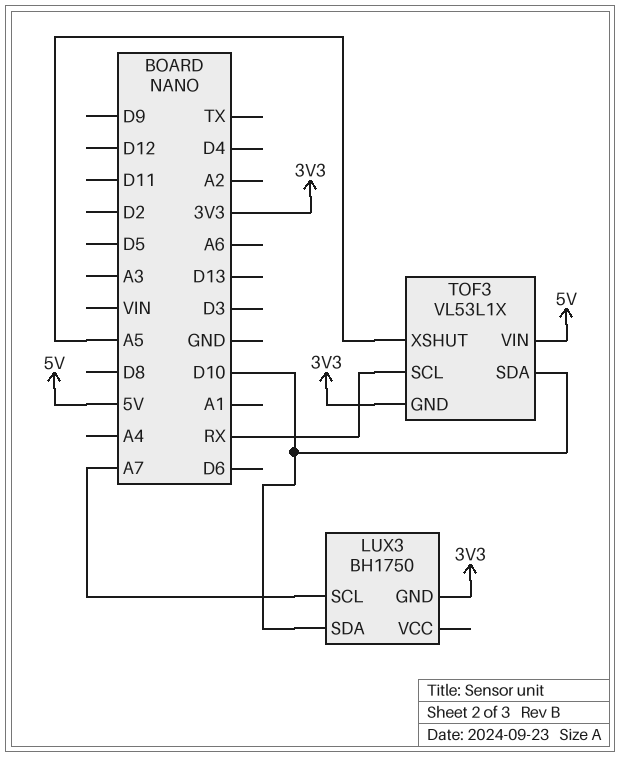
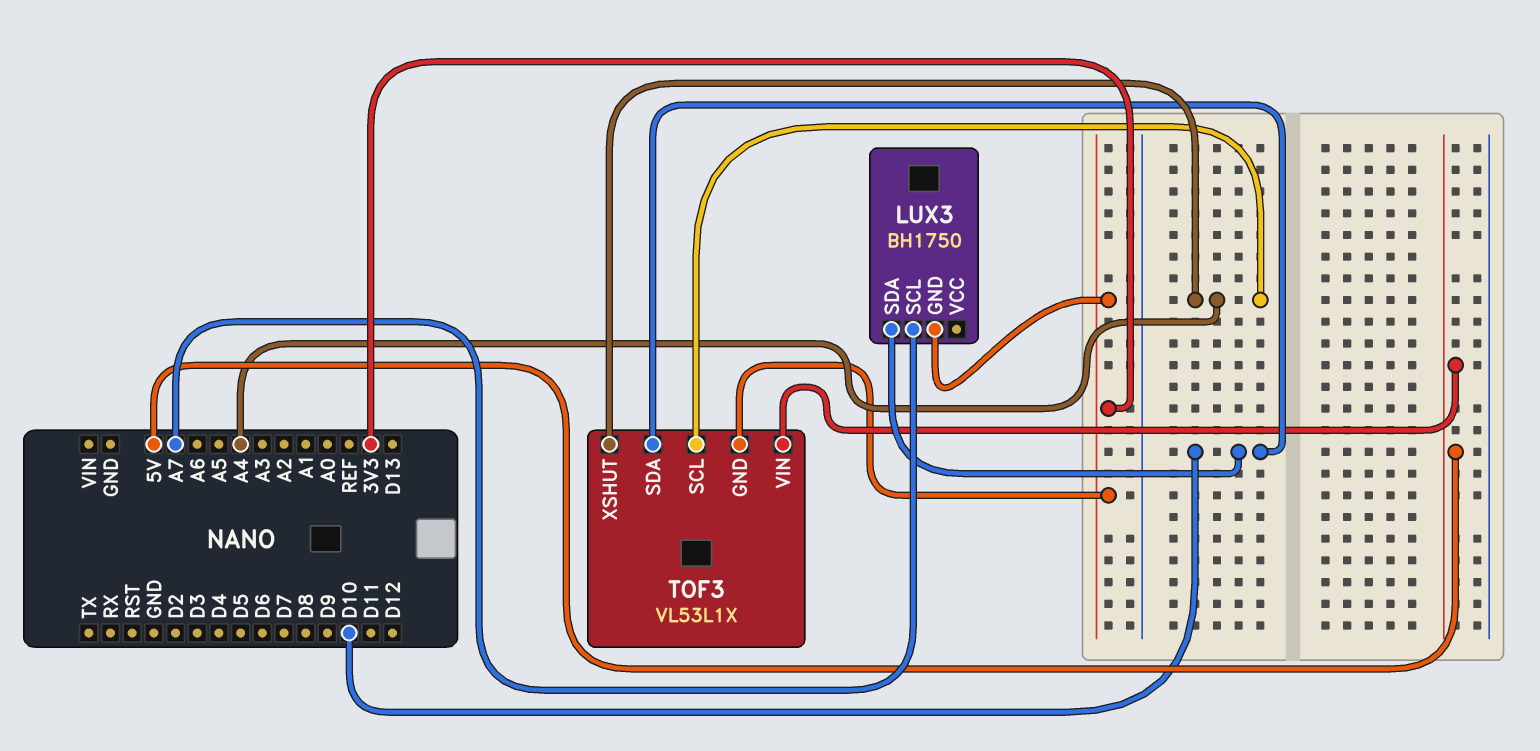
TOF3 pin SCL: RX -> A4
TOF3 pin XSHUT: A5 -> A4

